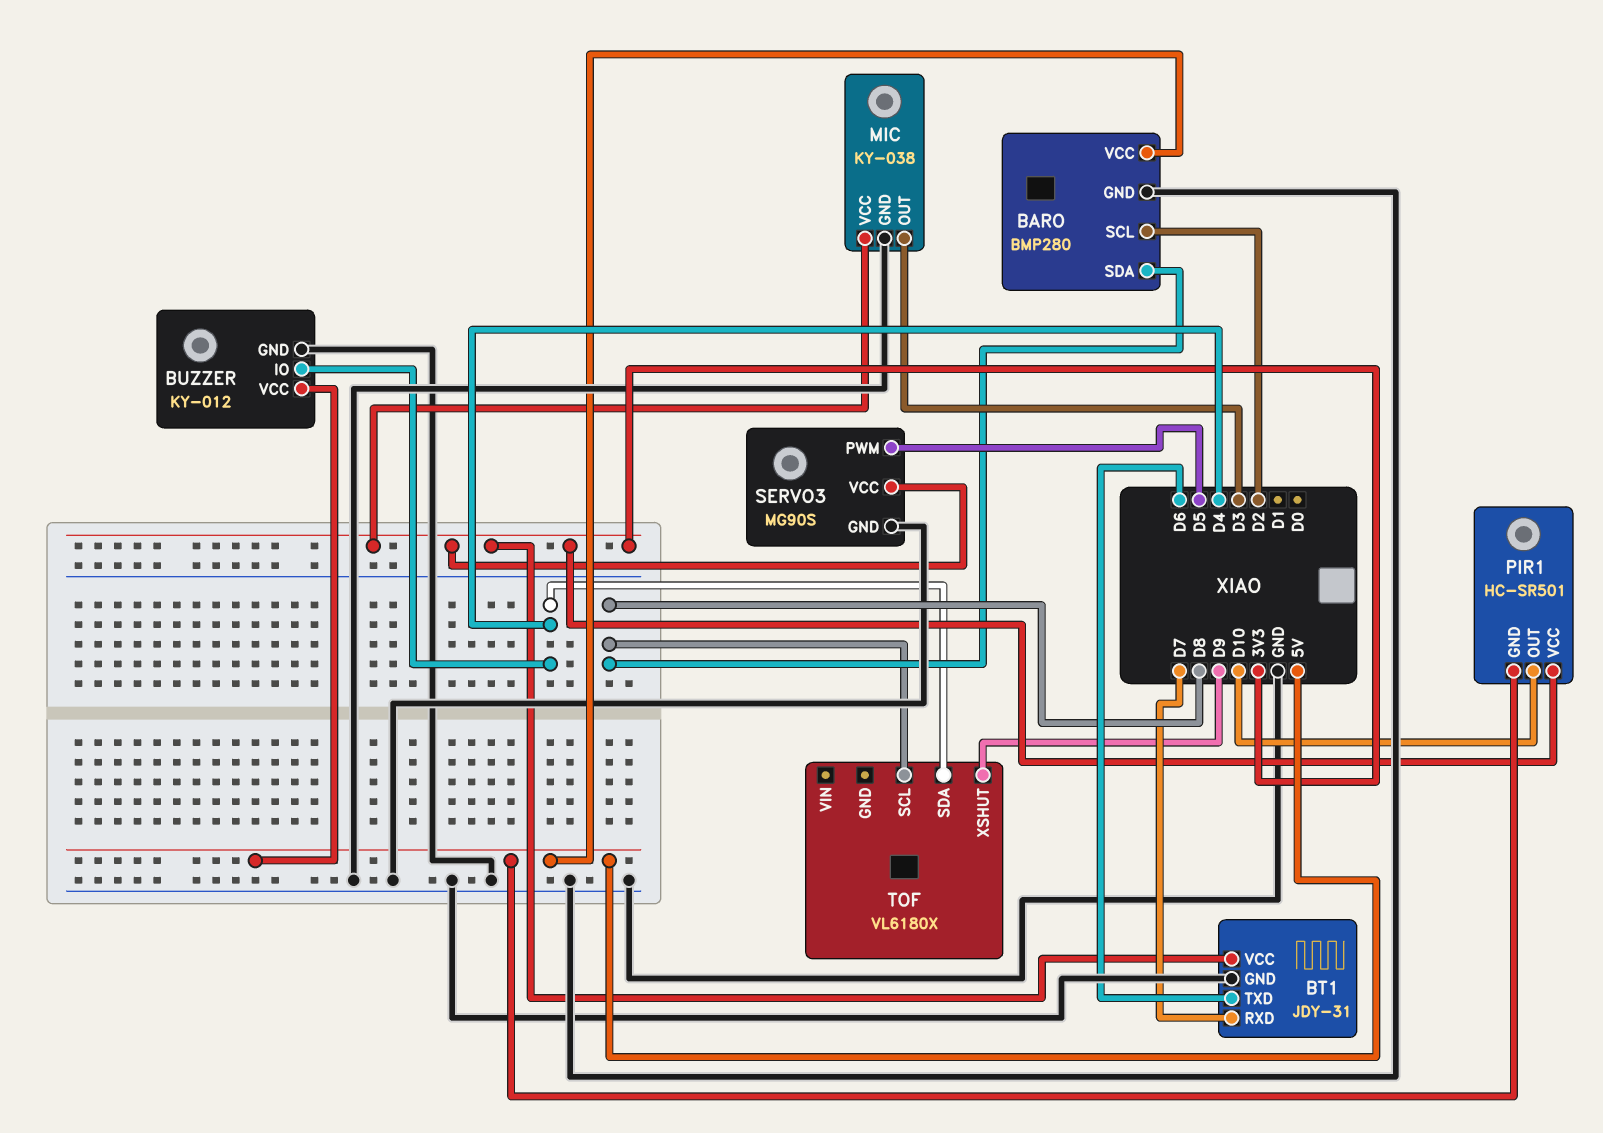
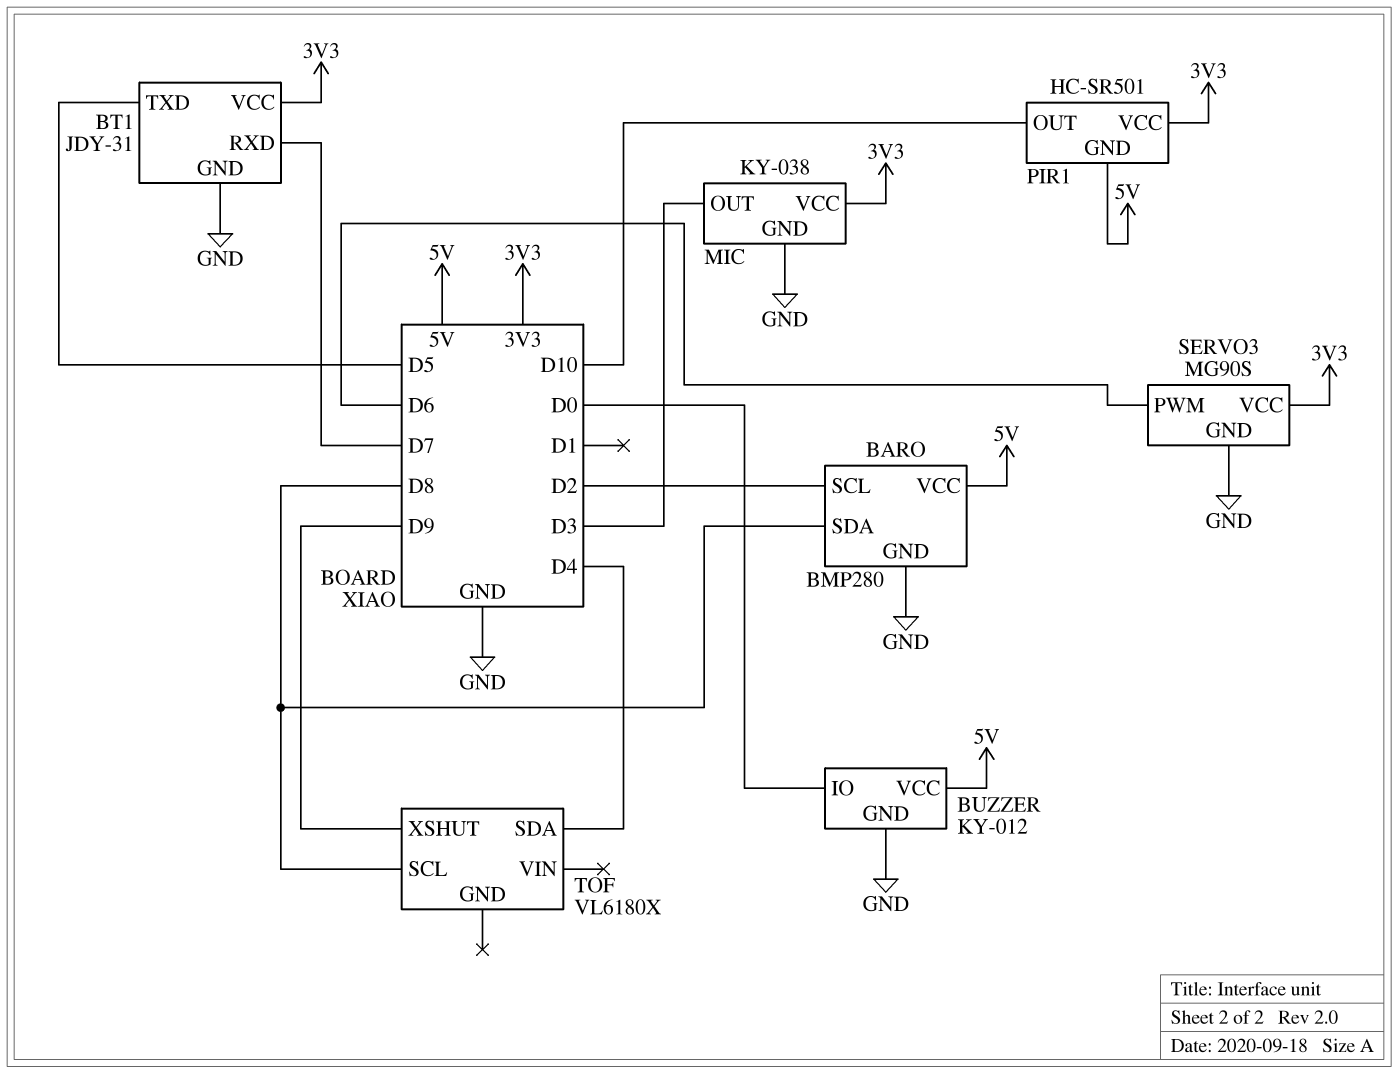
BT1 pin TXD: D6 -> D5
BUZZER pin IO: D4 -> D0
SERVO3 pin PWM: D5 -> D6

